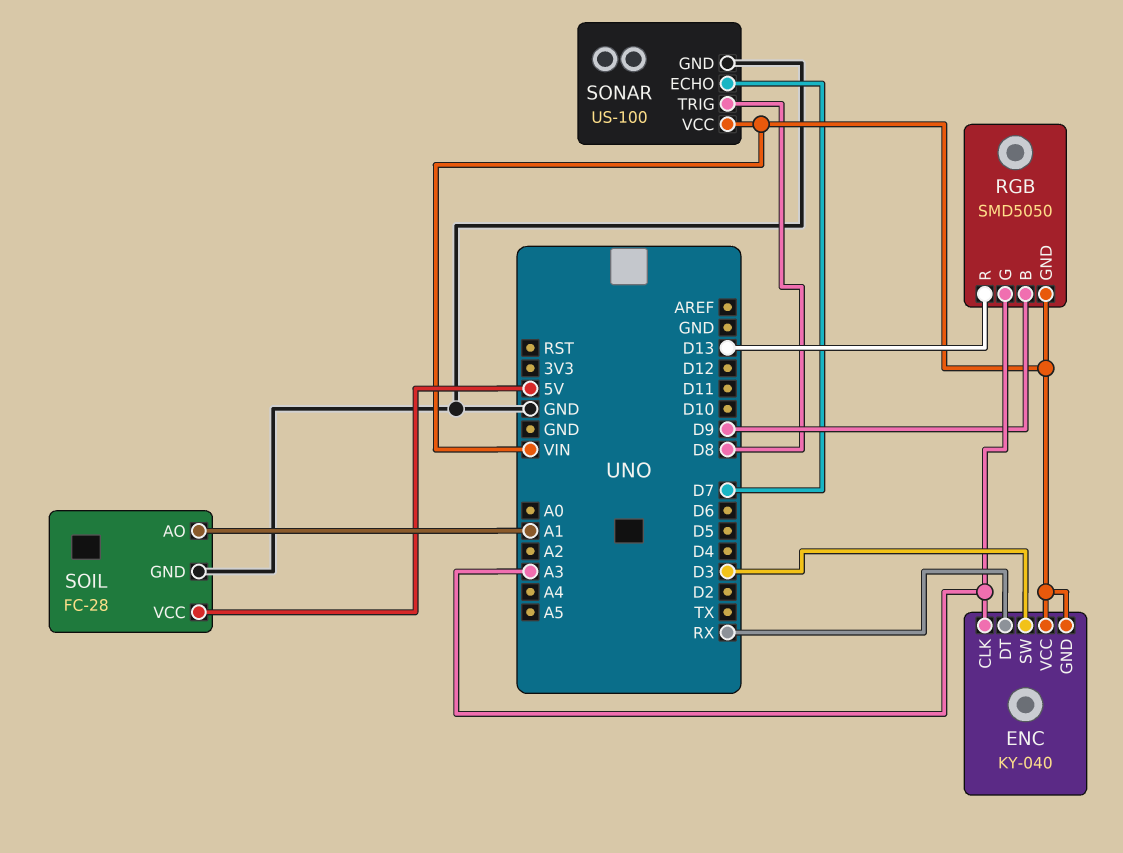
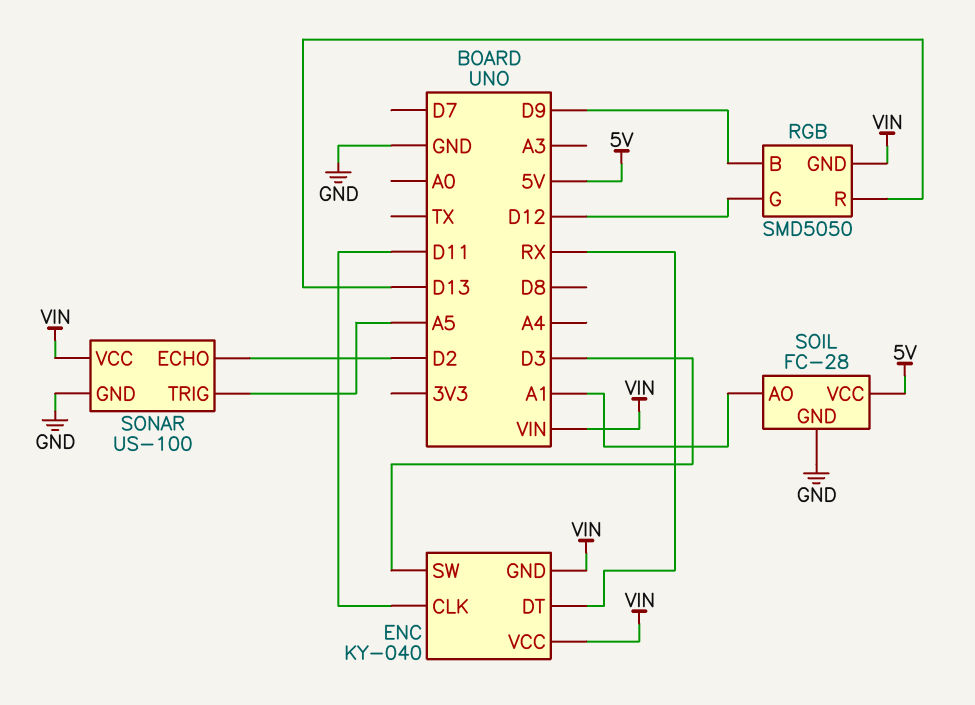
ENC pin CLK: A3 -> D11
RGB pin G: A3 -> D12
SONAR pin ECHO: D7 -> D2
SONAR pin TRIG: D8 -> A5

